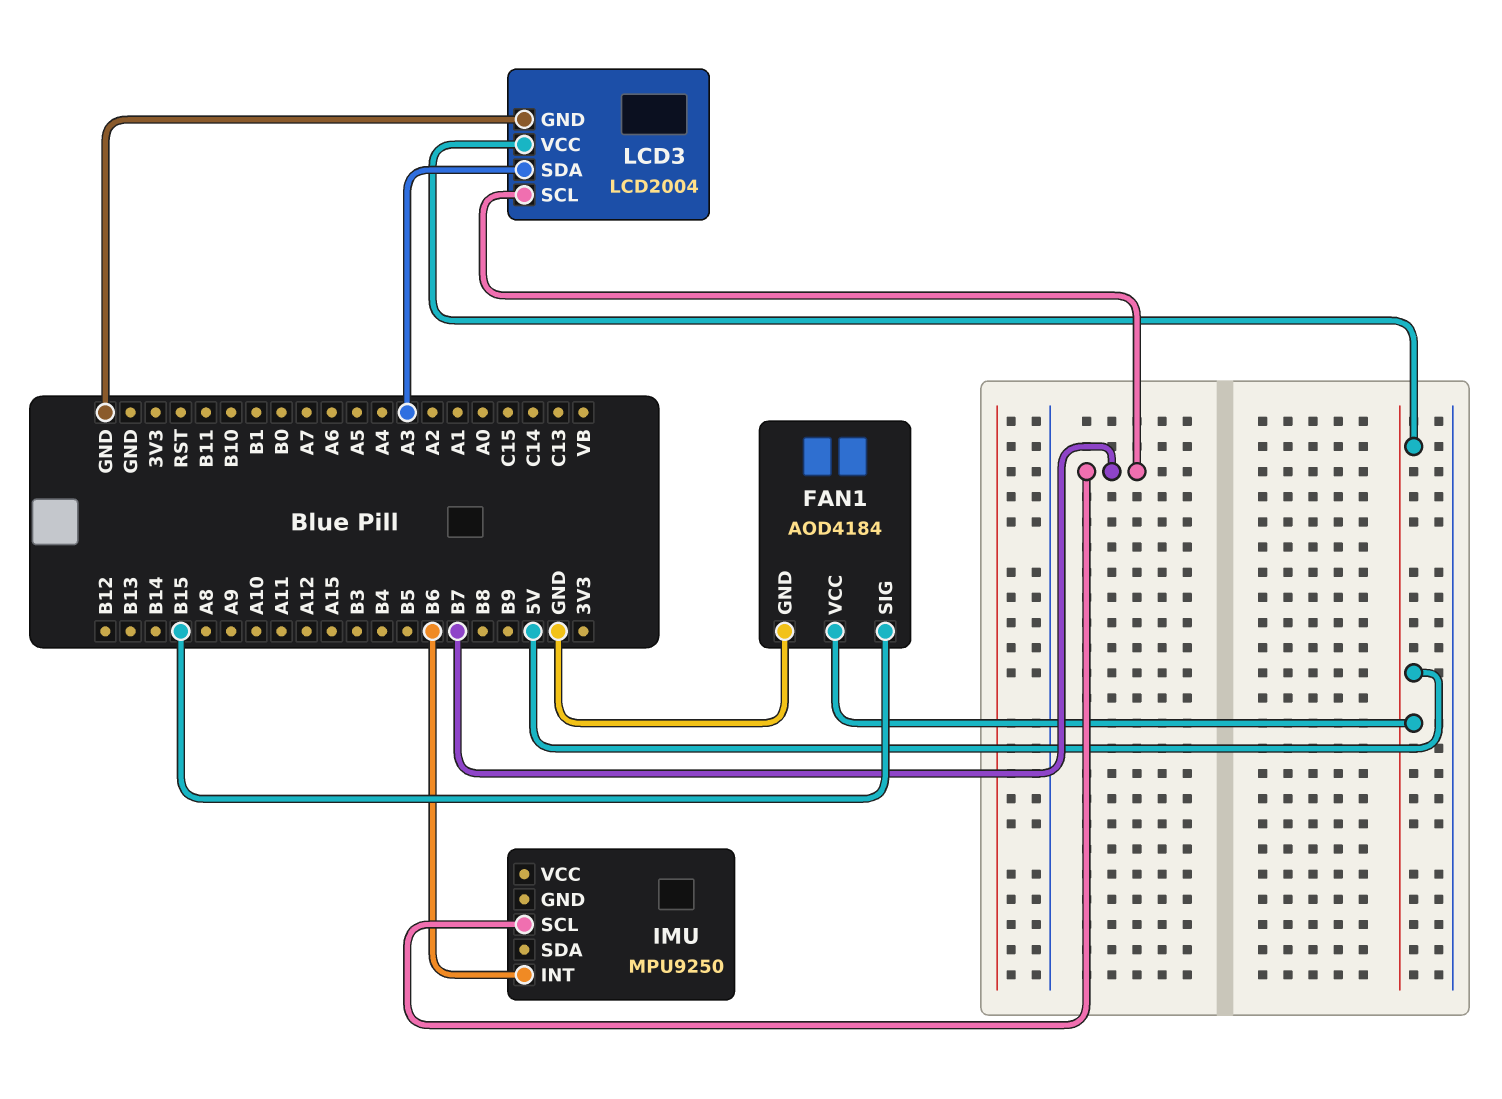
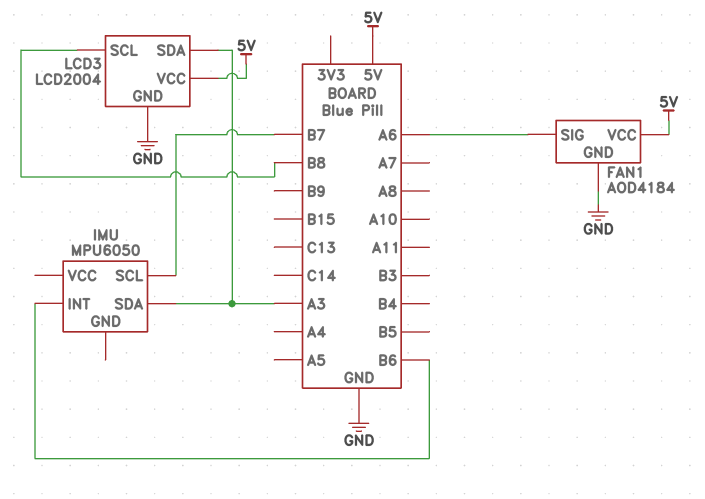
FAN1 pin SIG: B15 -> A6
IMU: MPU9250 -> MPU6050
IMU pin SDA: none -> A3
LCD3 pin SCL: B7 -> B8

